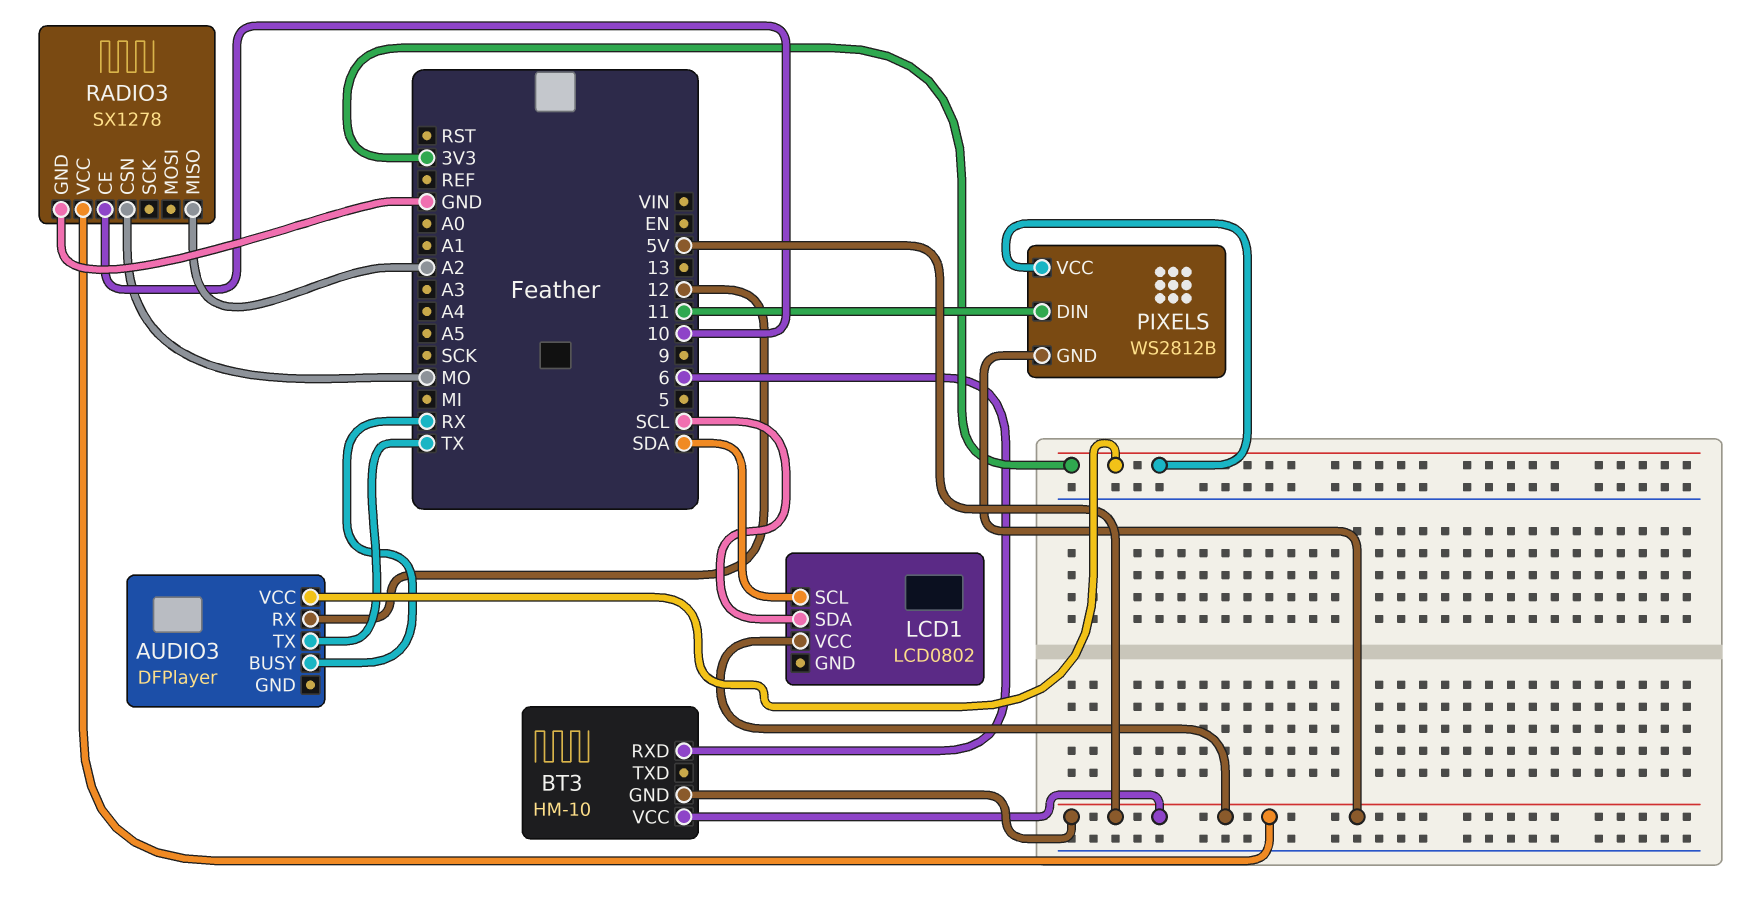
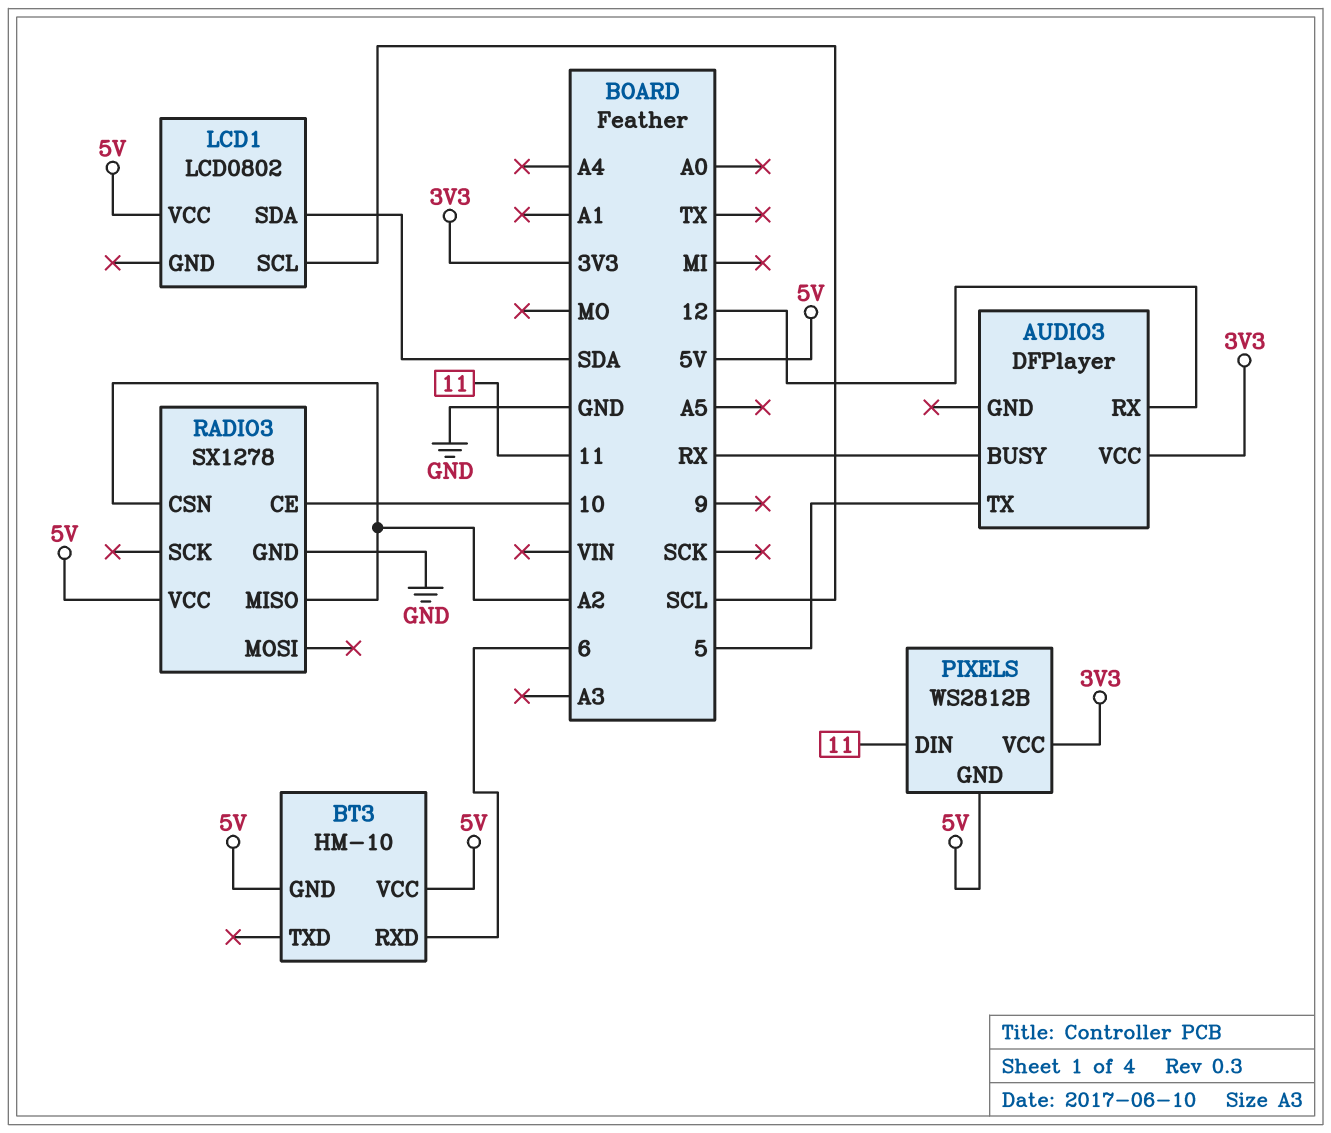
AUDIO3 pin TX: TX -> 5
LCD1 pin SCL: SDA -> SCL
LCD1 pin SDA: SCL -> SDA
RADIO3 pin CSN: MO -> A2

